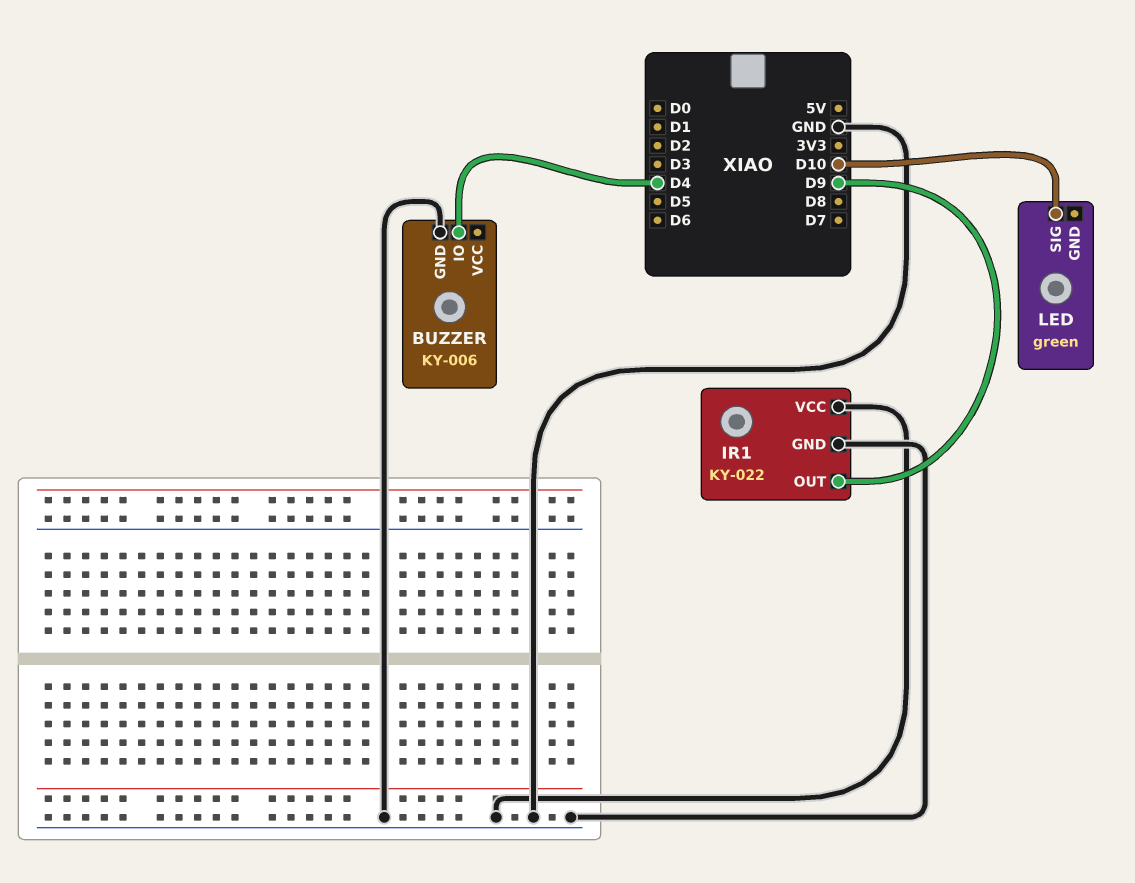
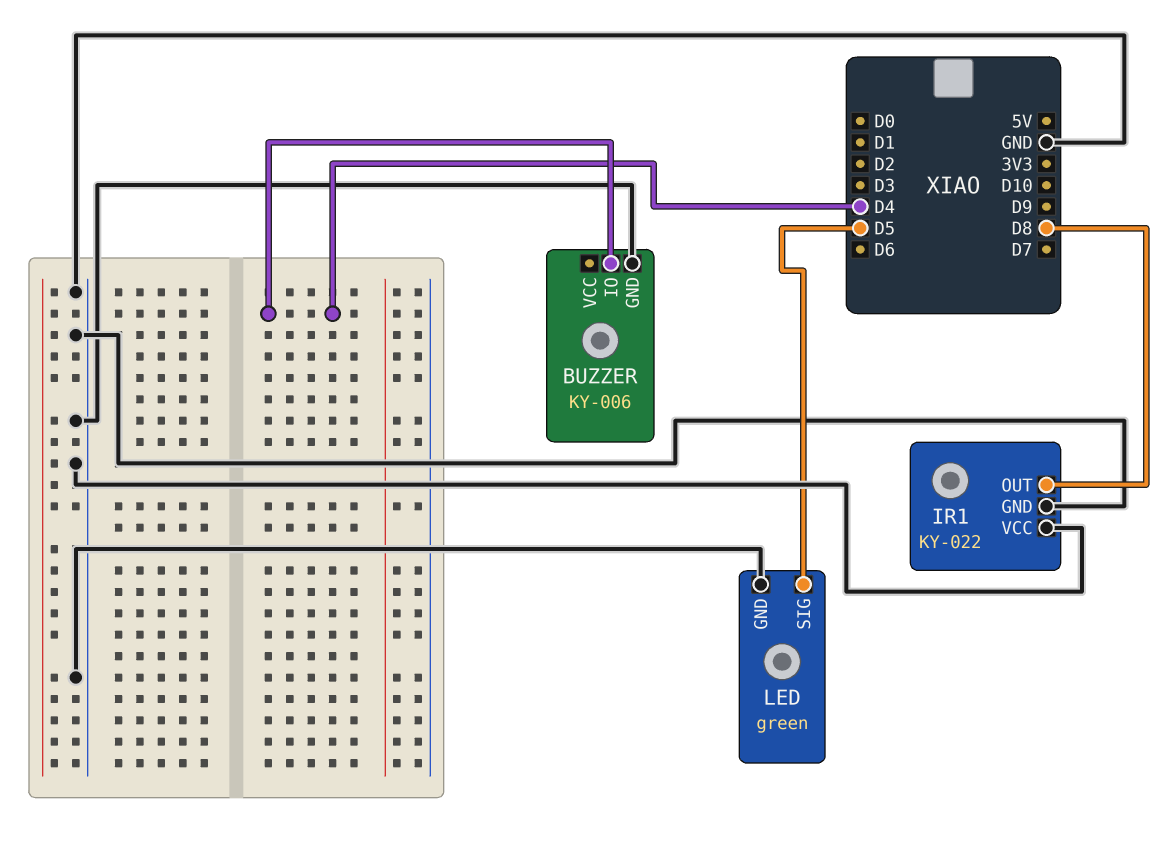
IR1 pin OUT: D9 -> D8
LED pin GND: none -> GND
LED pin SIG: D10 -> D5

